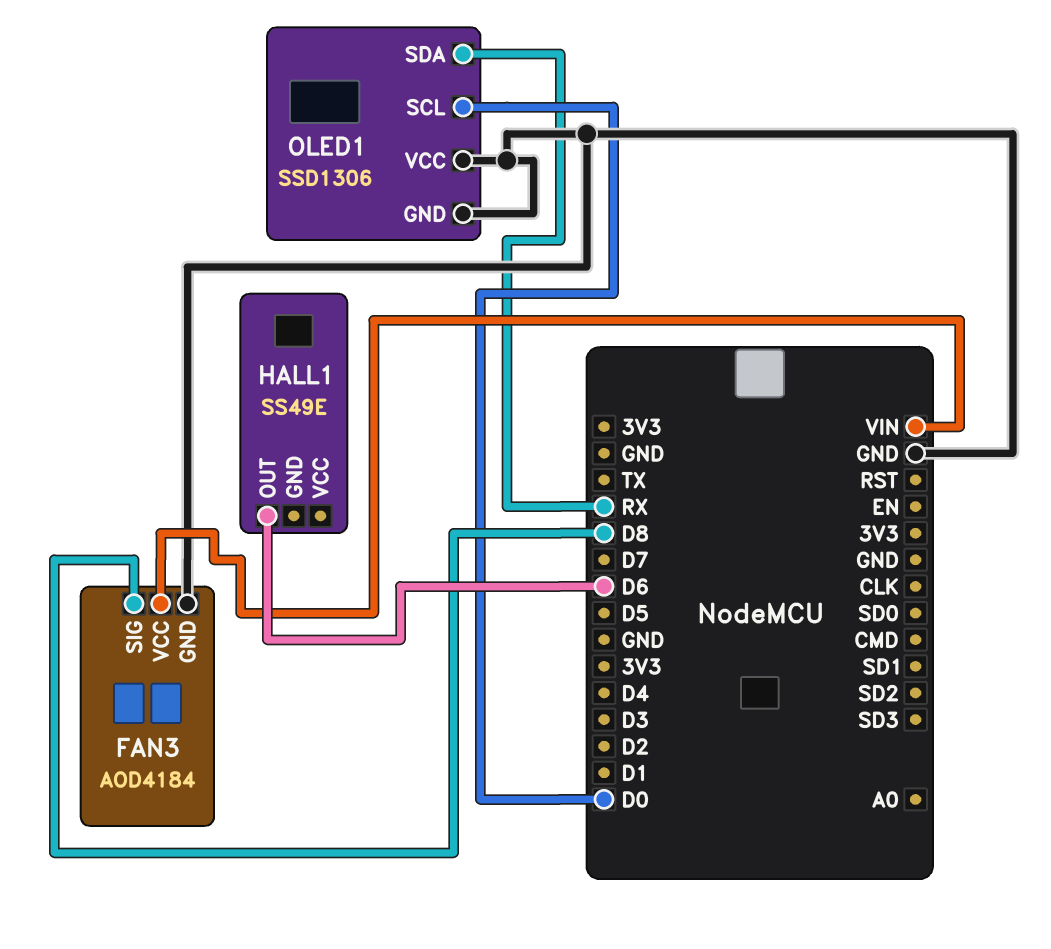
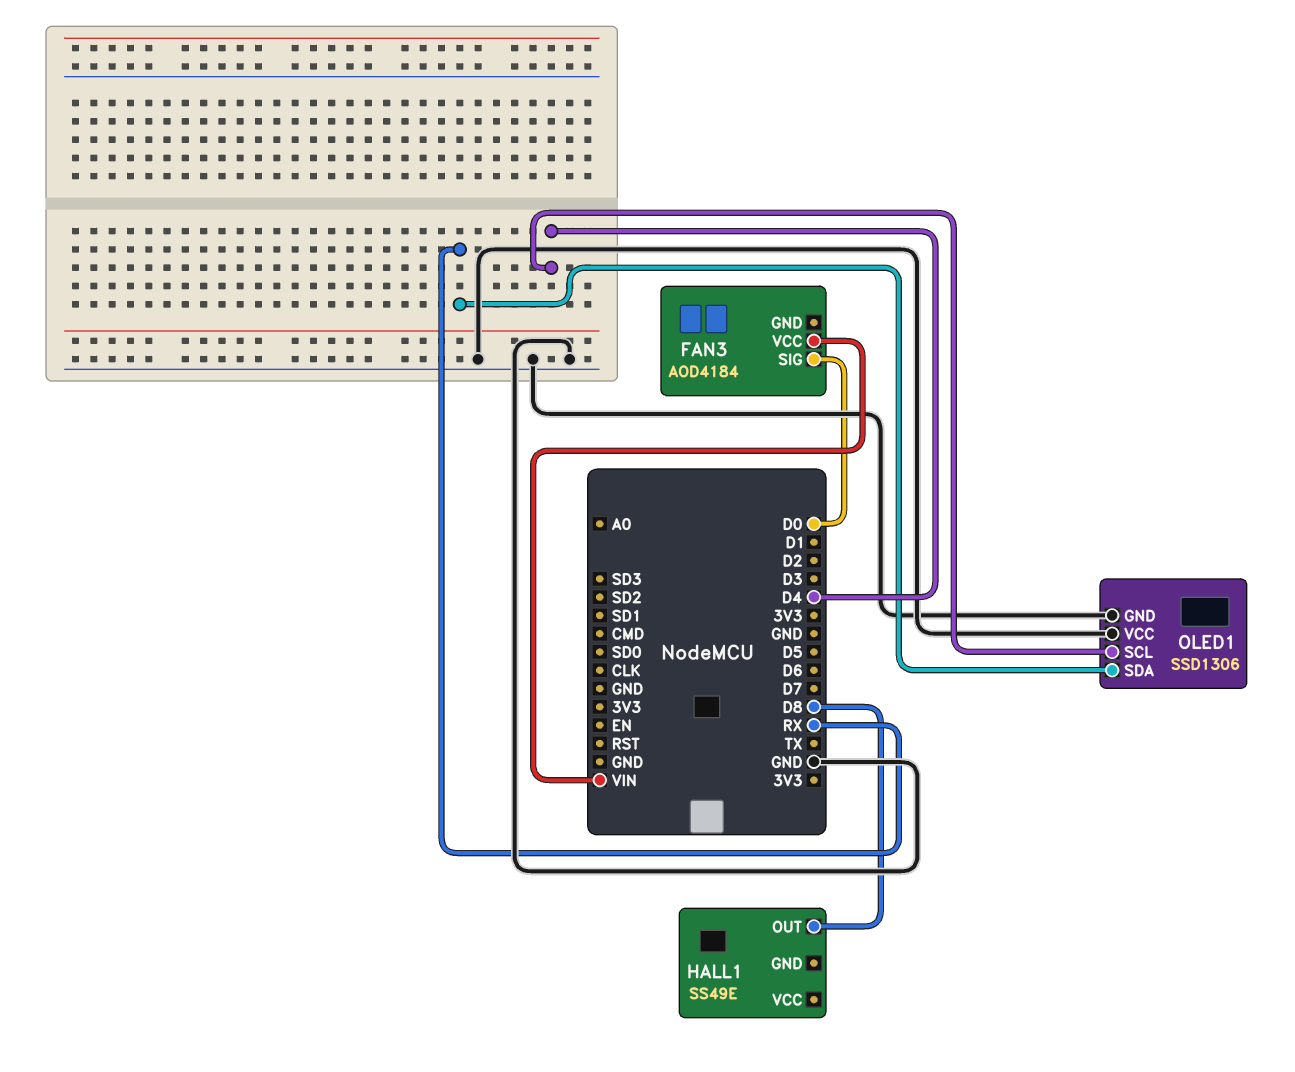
FAN3 pin GND: GND -> none
FAN3 pin SIG: D8 -> D0
HALL1 pin OUT: D6 -> D8
OLED1 pin SCL: D0 -> D4

